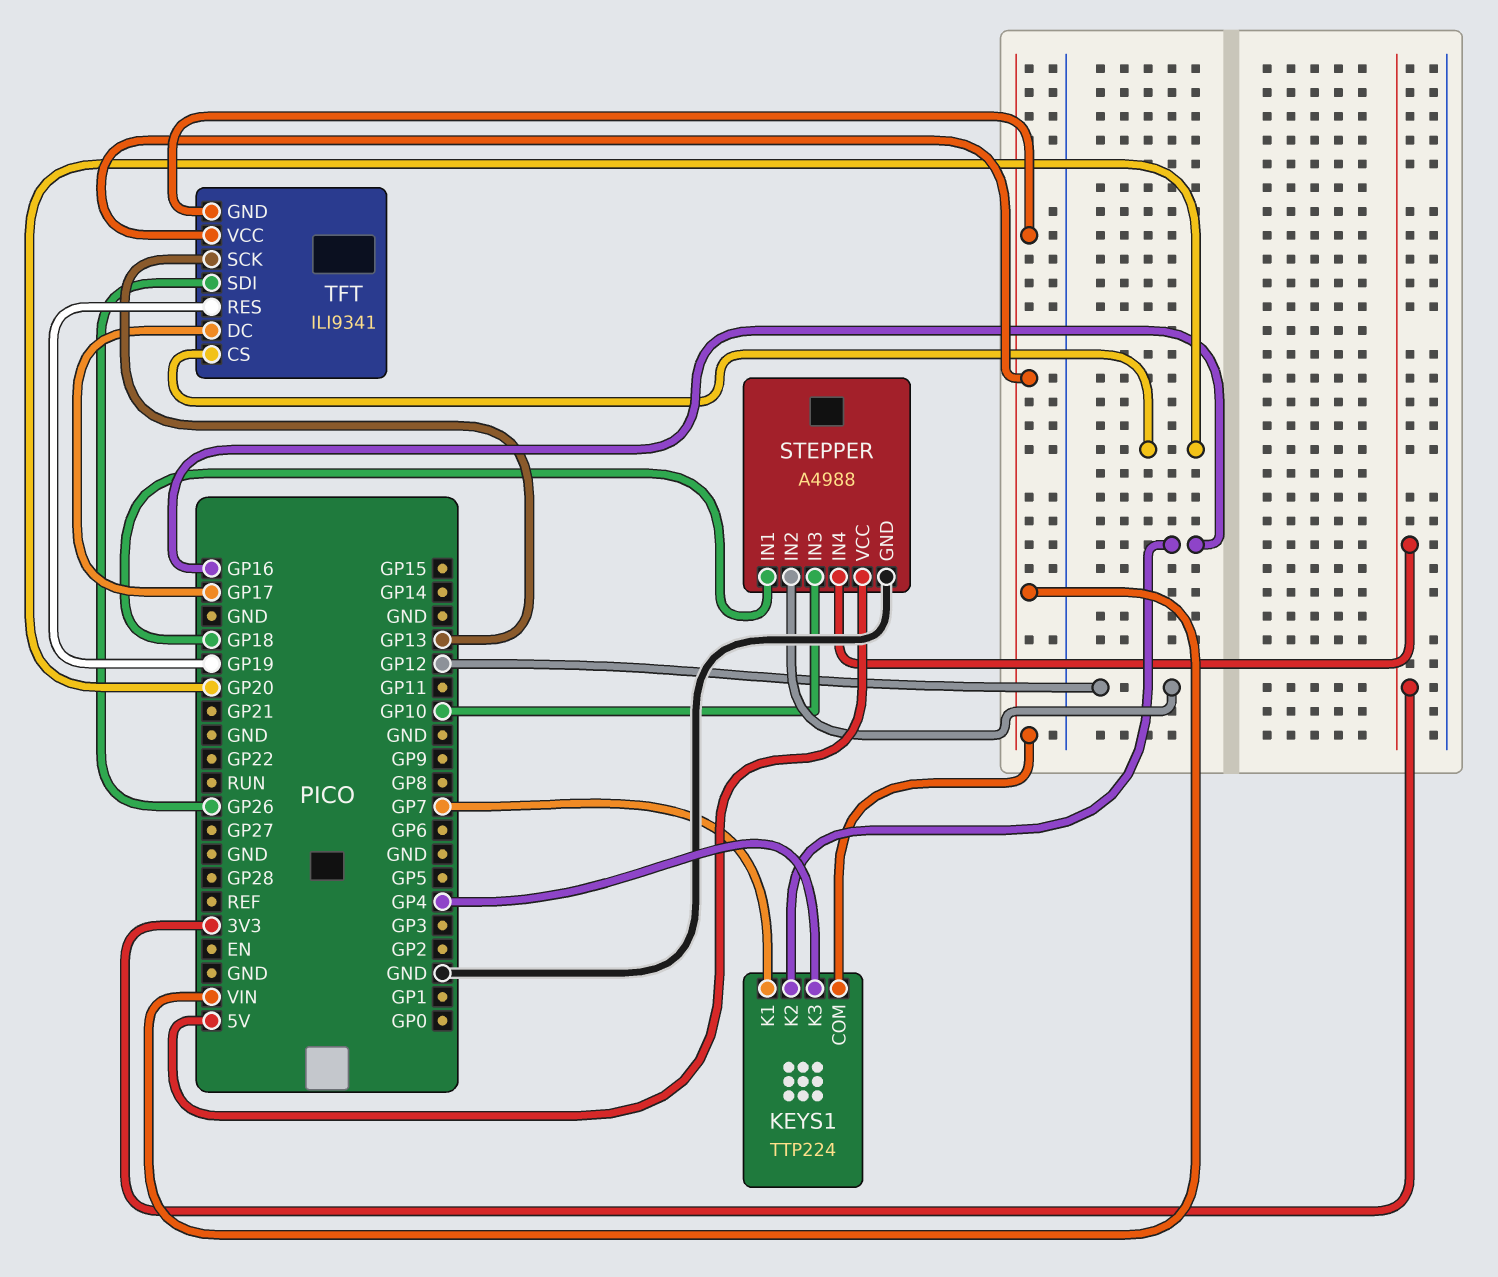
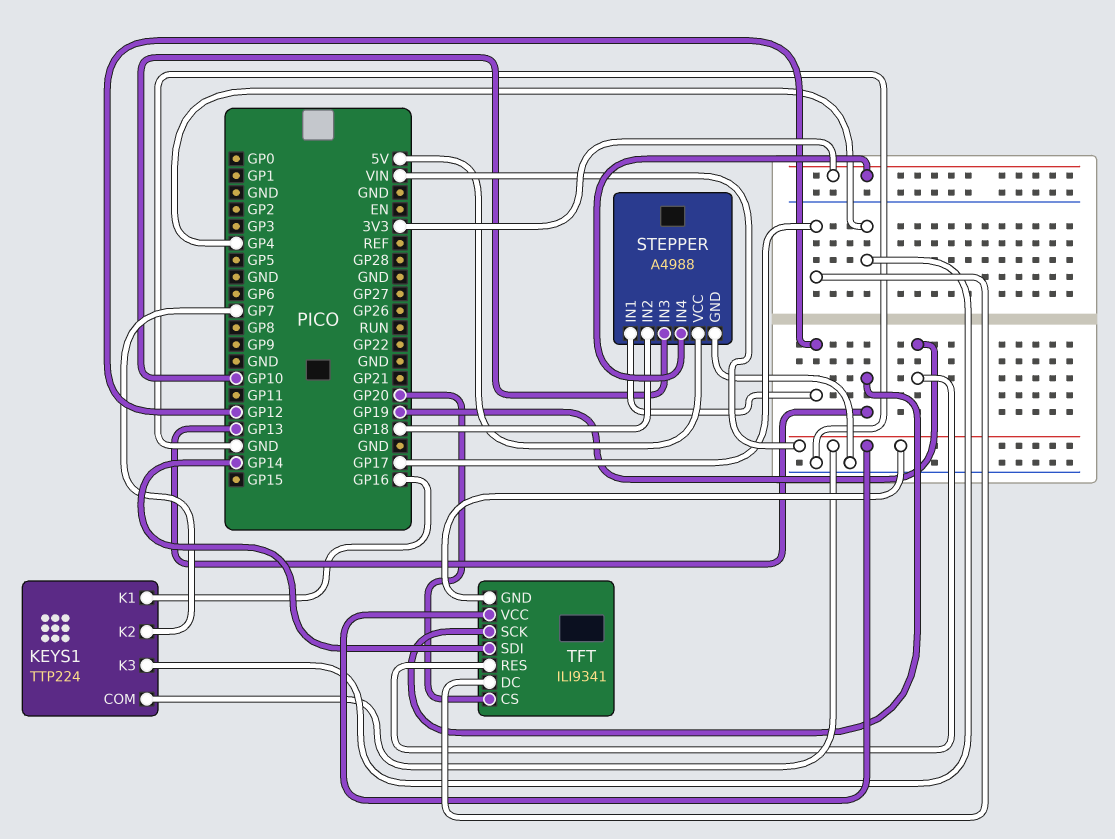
KEYS1 pin K1: GP7 -> GP16
KEYS1 pin K2: GP16 -> GP7
STEPPER pin IN1: GP18 -> GP12
STEPPER pin IN2: GP12 -> GP18
TFT pin SDI: GP26 -> GP14

